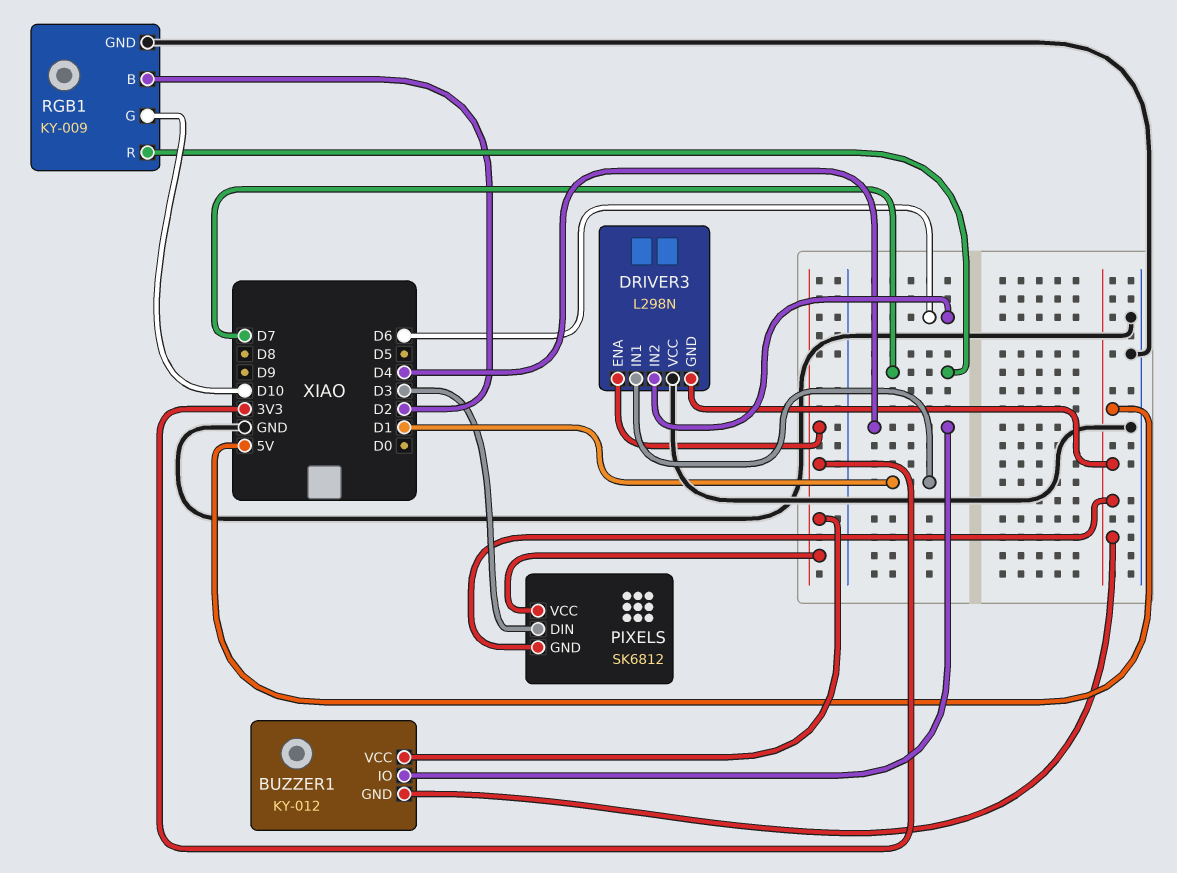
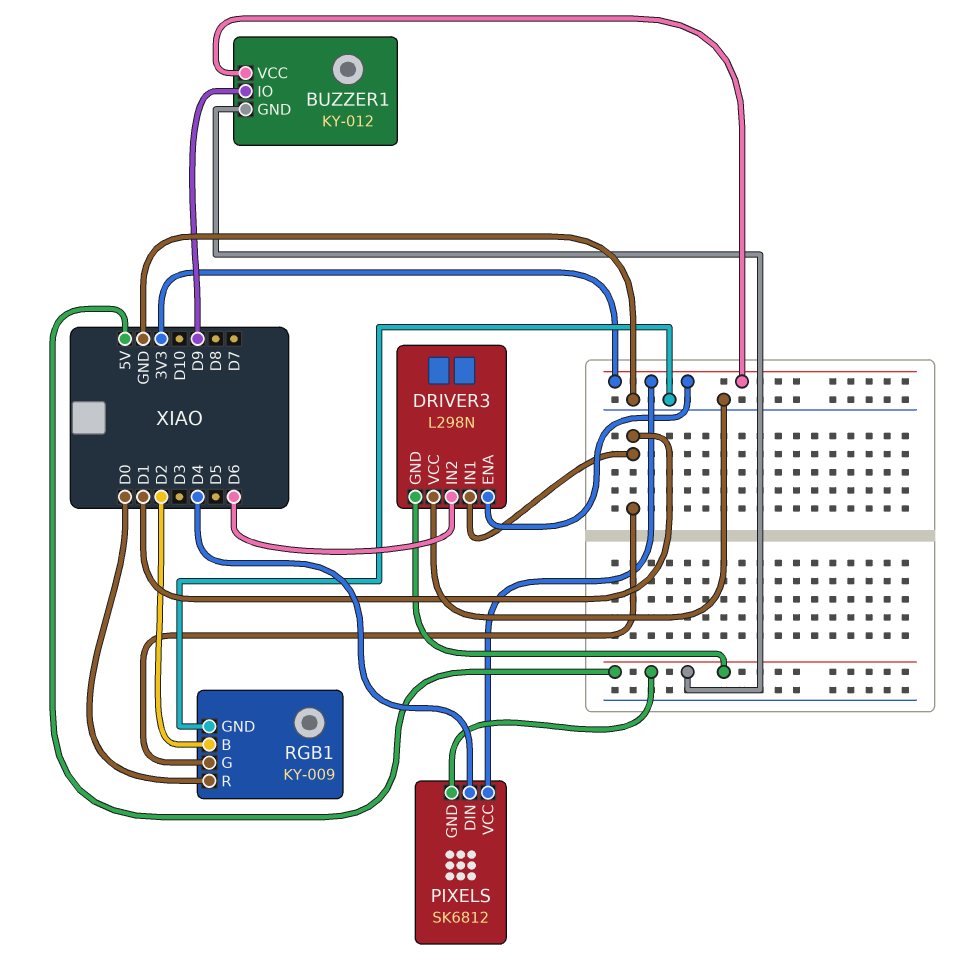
BUZZER1 pin IO: D4 -> D9
PIXELS pin DIN: D3 -> D4
RGB1 pin G: D10 -> D1
RGB1 pin R: D7 -> D0

